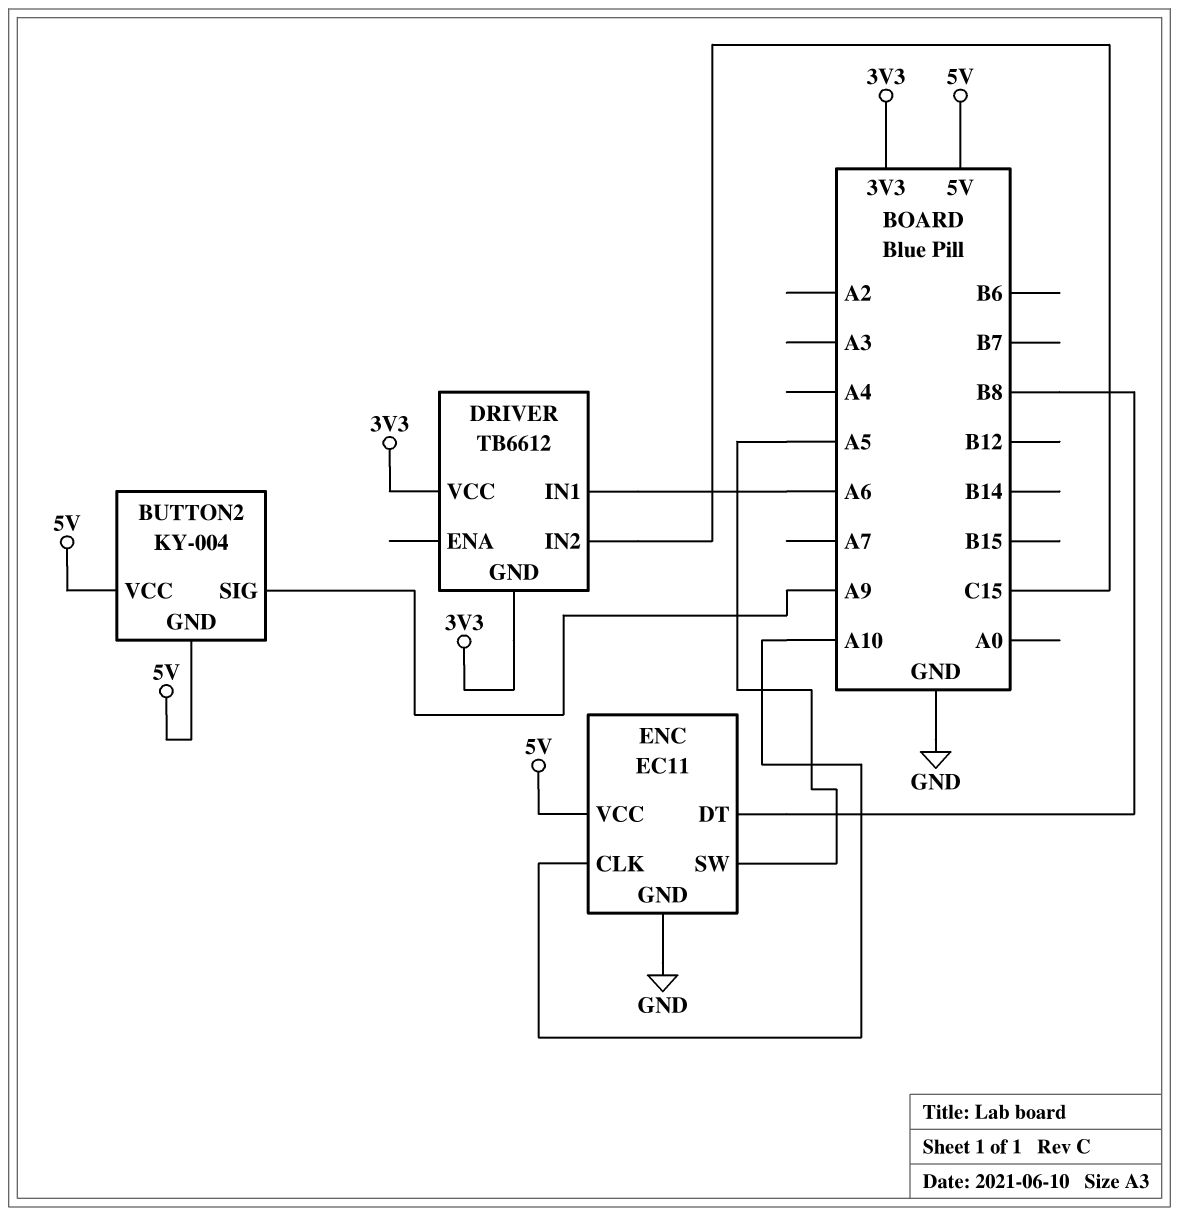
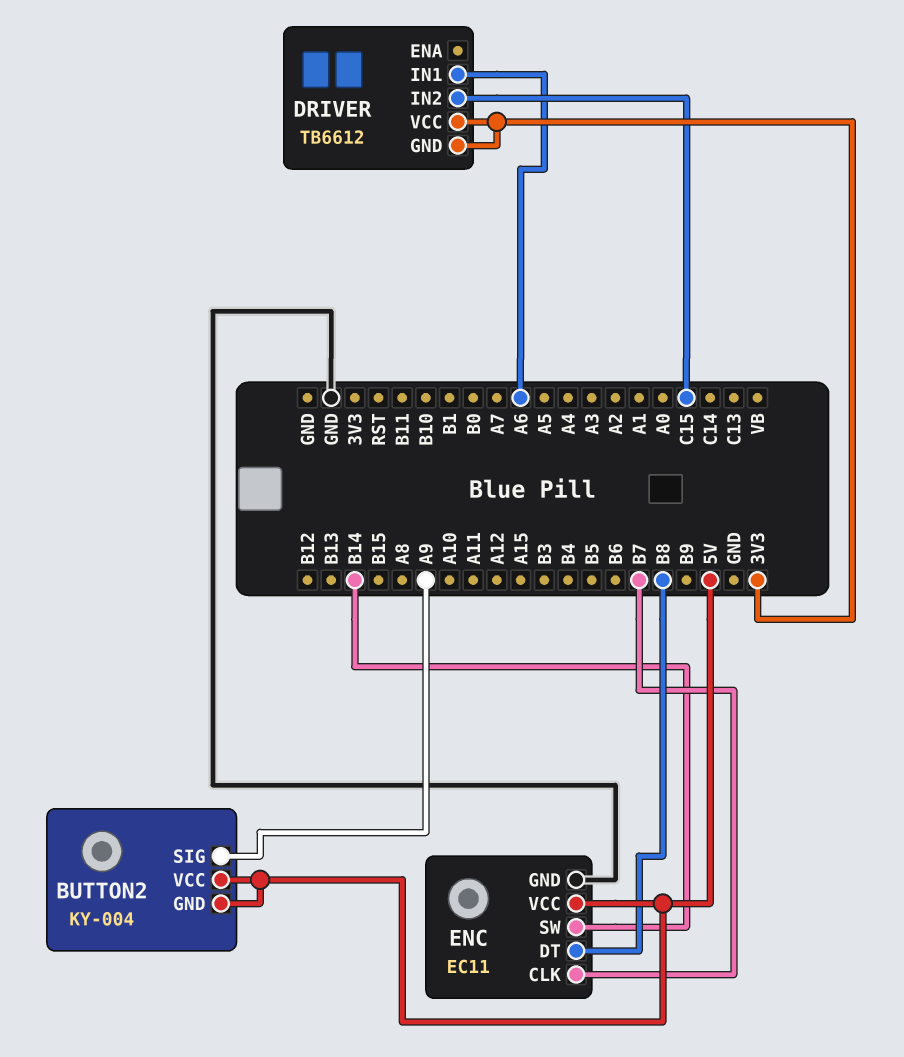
ENC pin CLK: A10 -> B7
ENC pin SW: A5 -> B14

